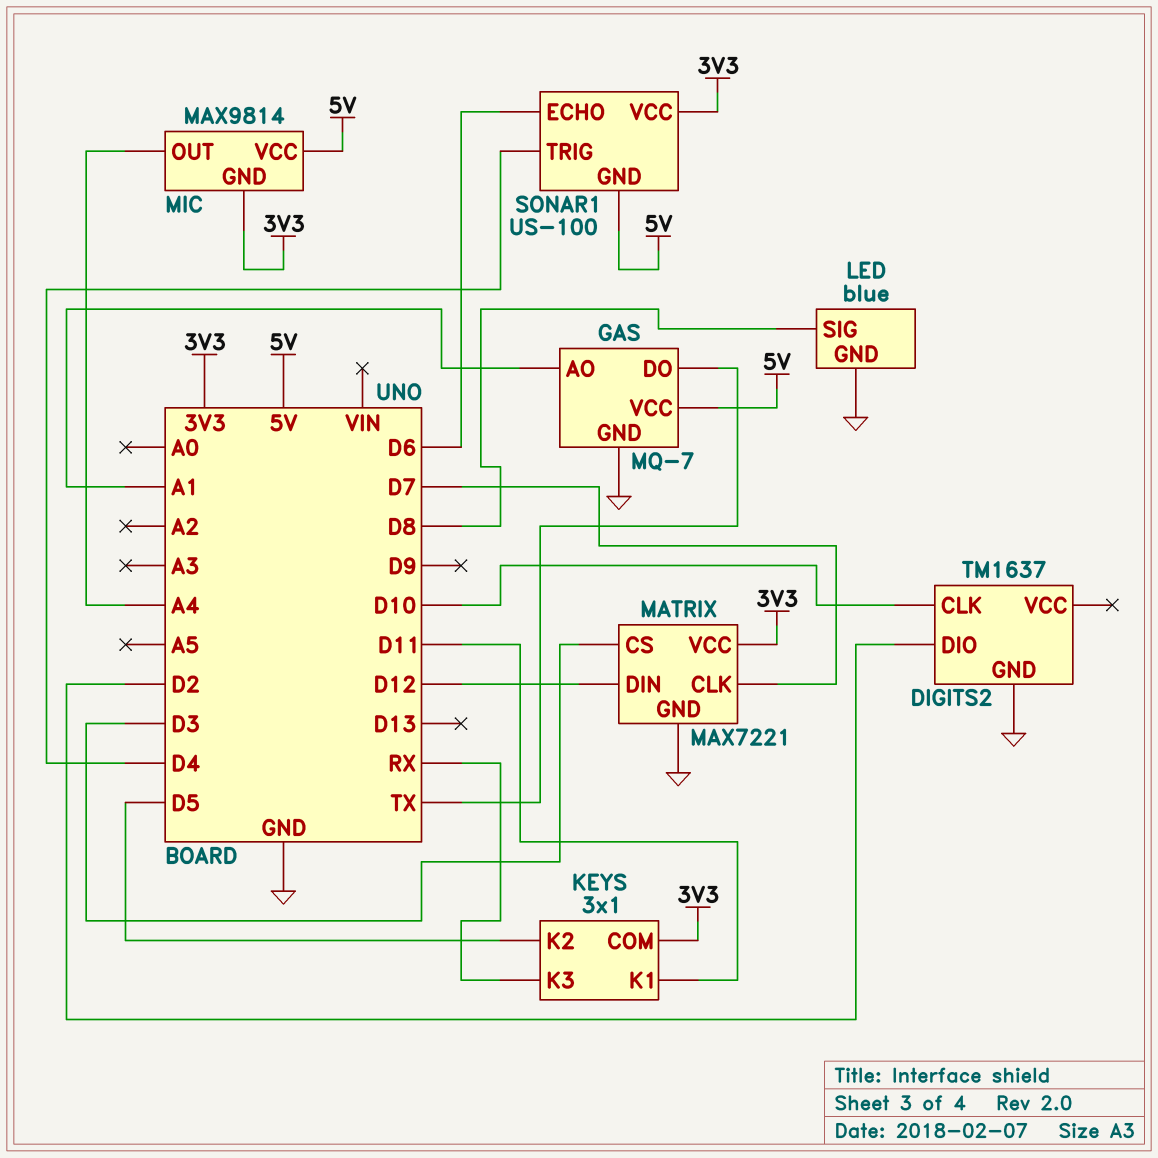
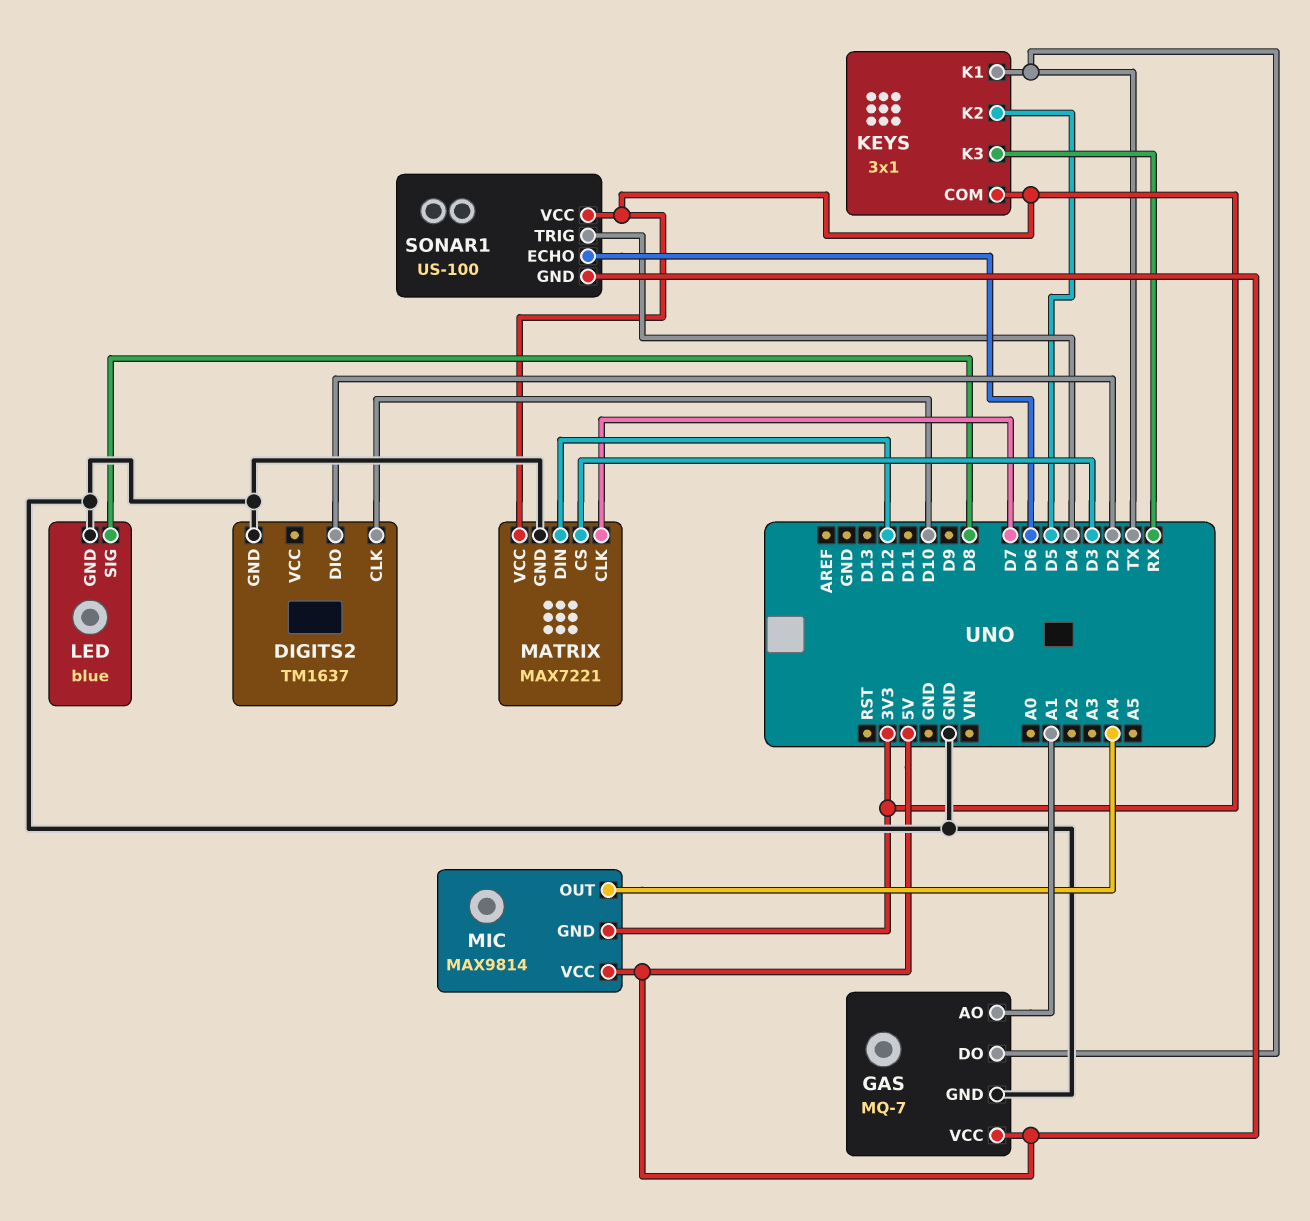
KEYS pin K1: D11 -> TX

